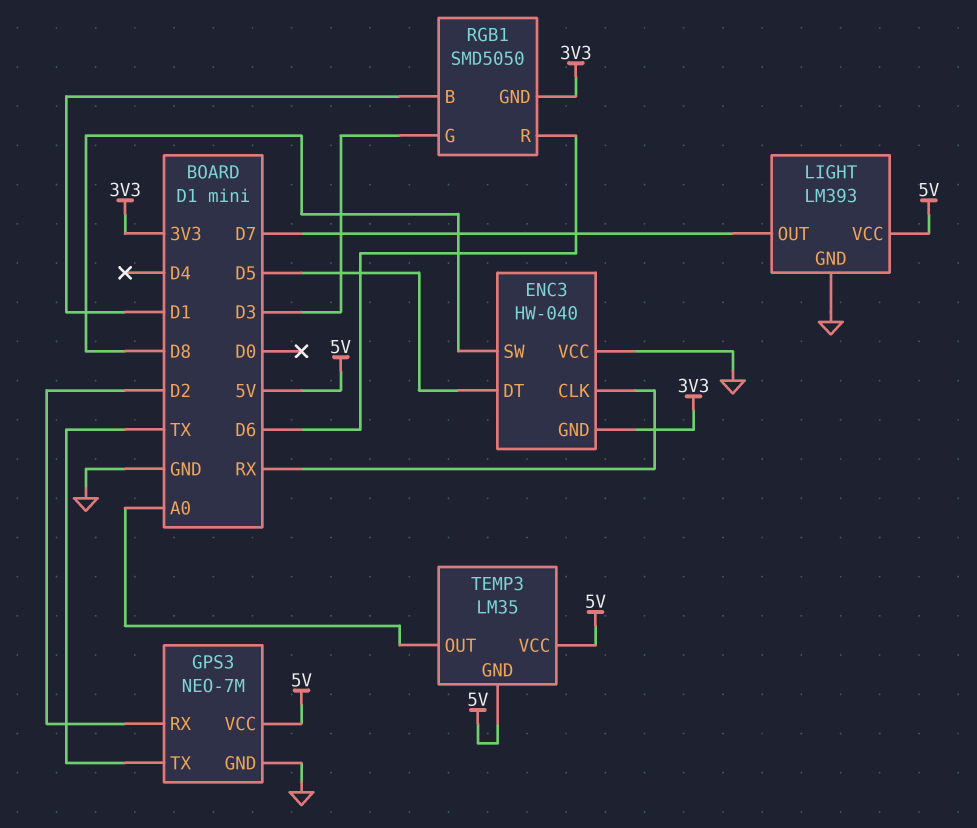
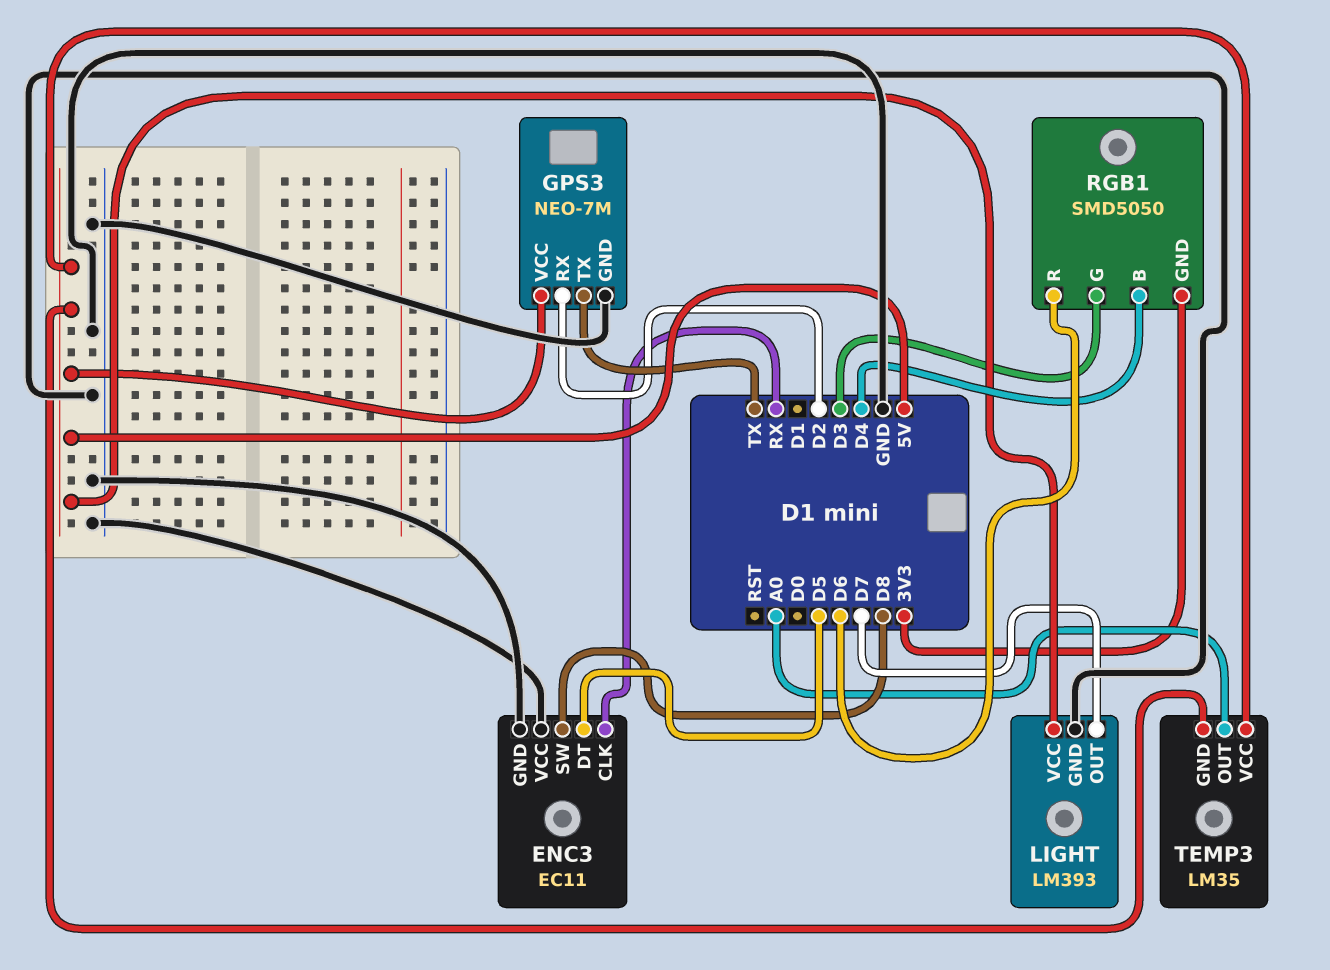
ENC3: HW-040 -> EC11
ENC3 pin GND: 3V3 -> GND
RGB1 pin B: D1 -> D4

